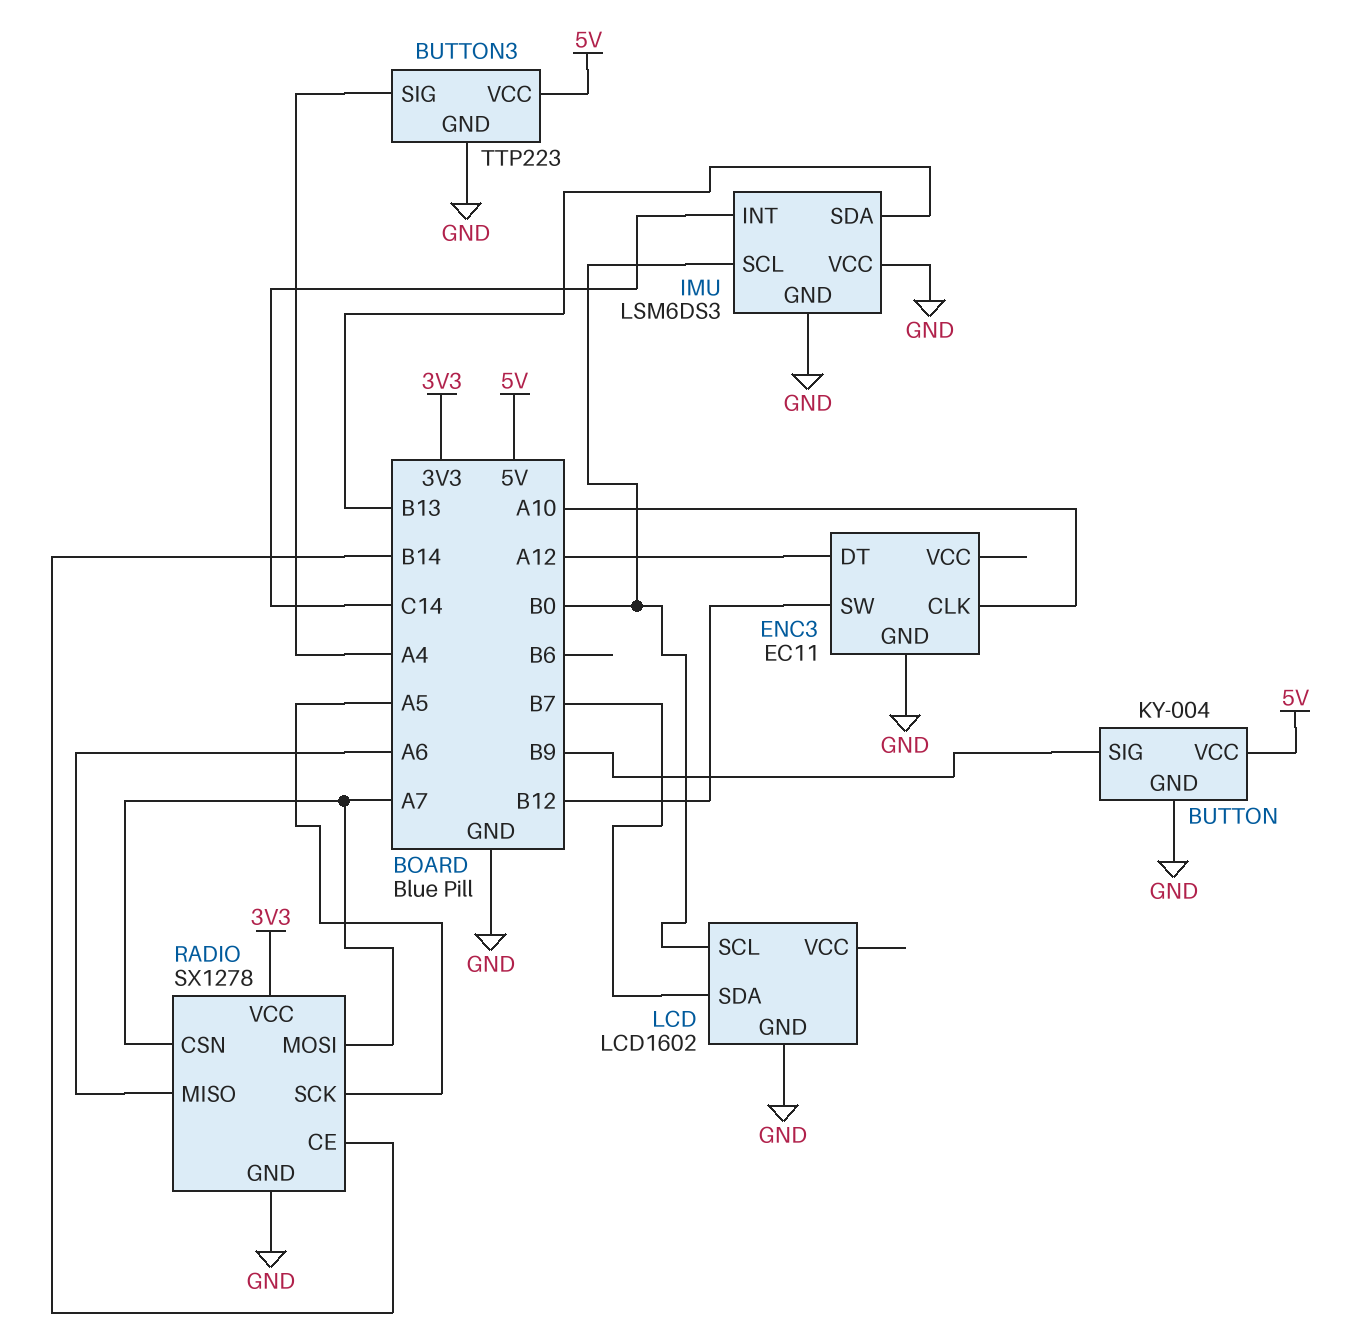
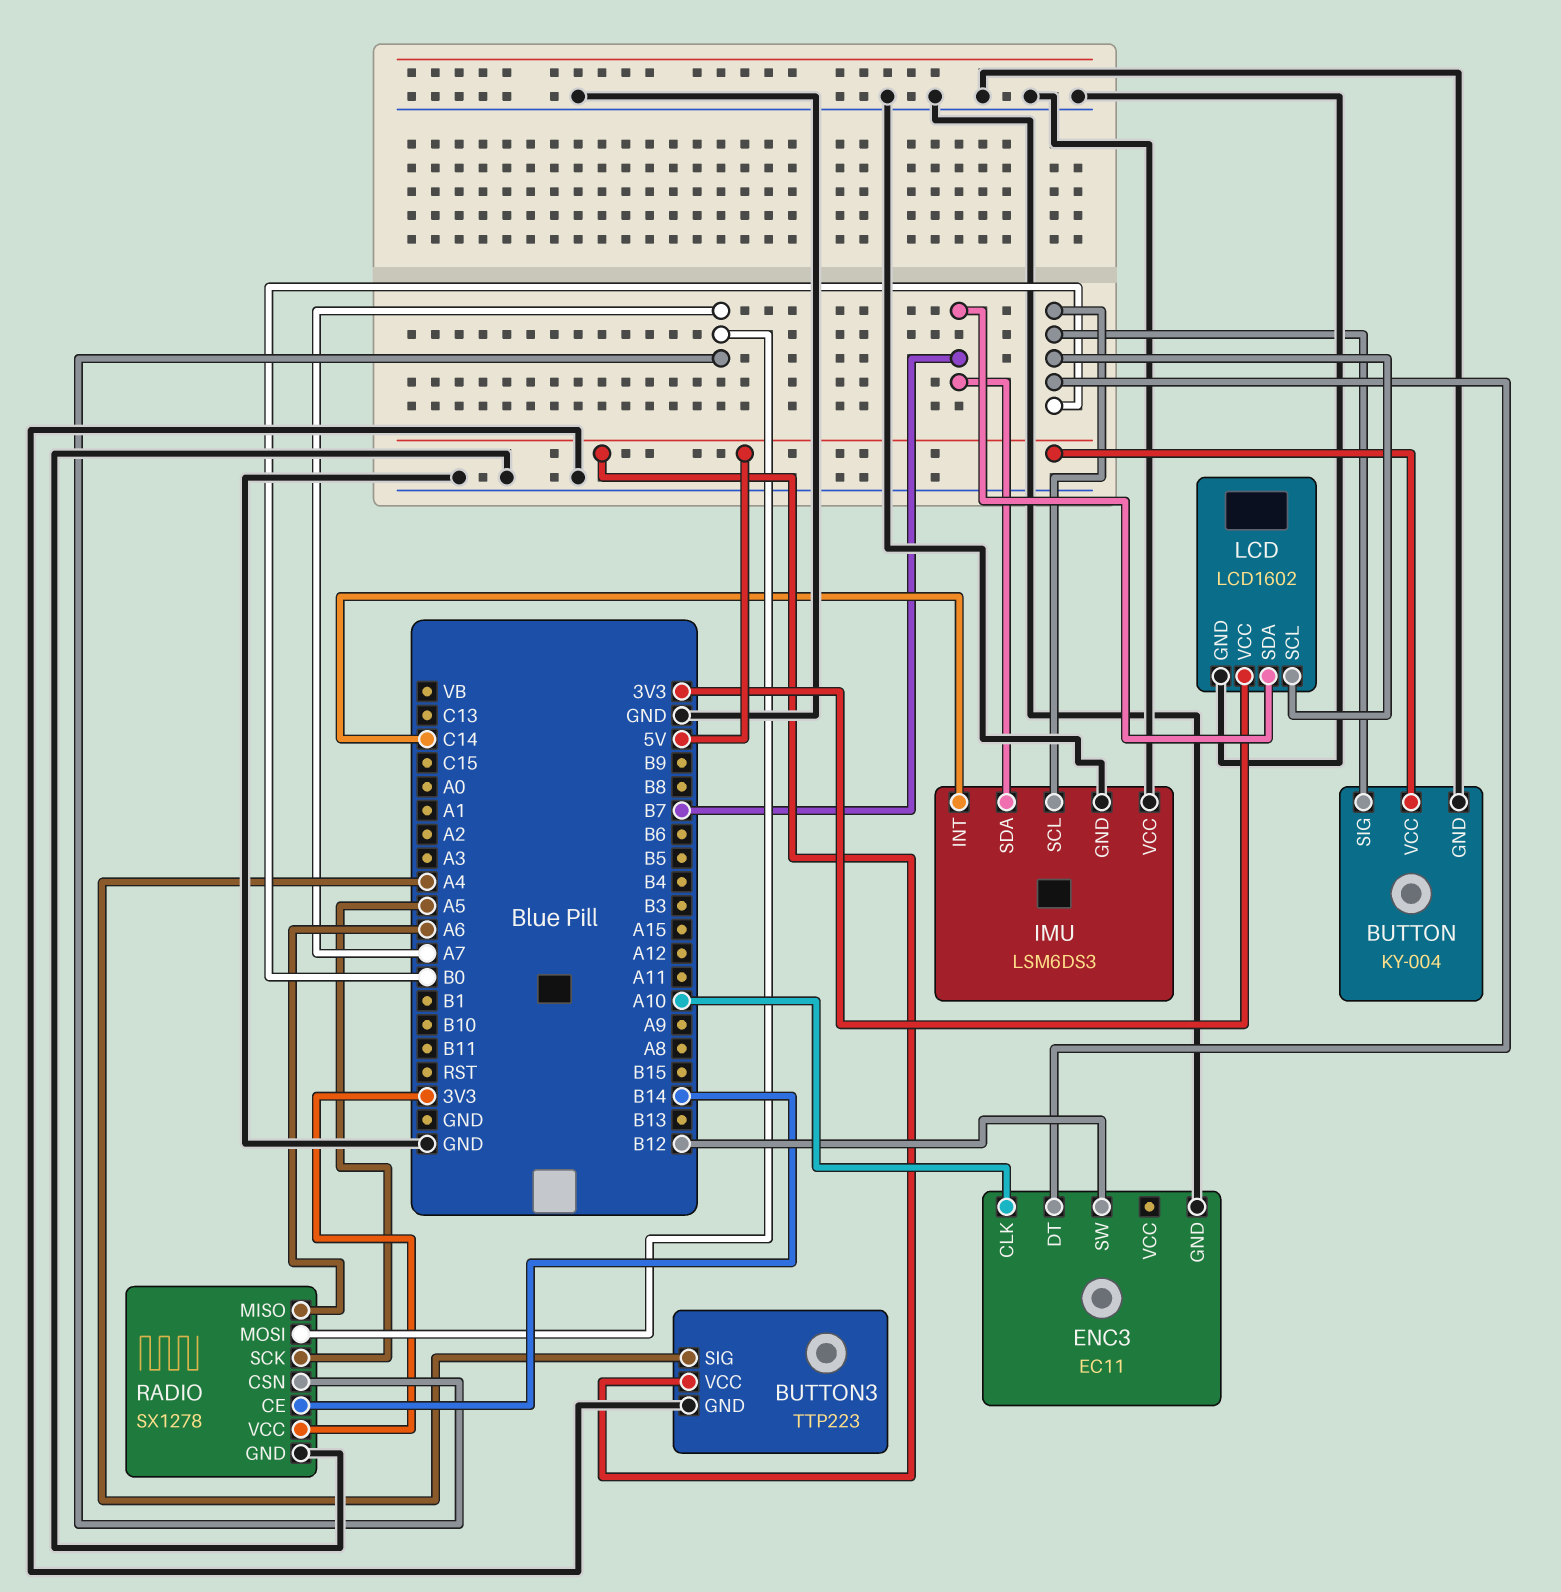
BUTTON pin SIG: B9 -> B0
ENC3 pin DT: A12 -> B0
IMU pin SDA: B13 -> B7
LCD pin VCC: none -> 3V3

